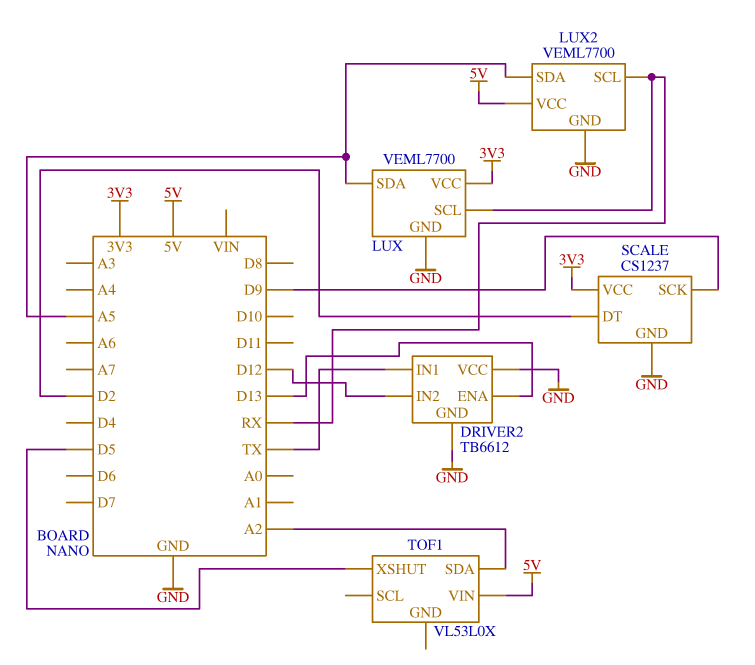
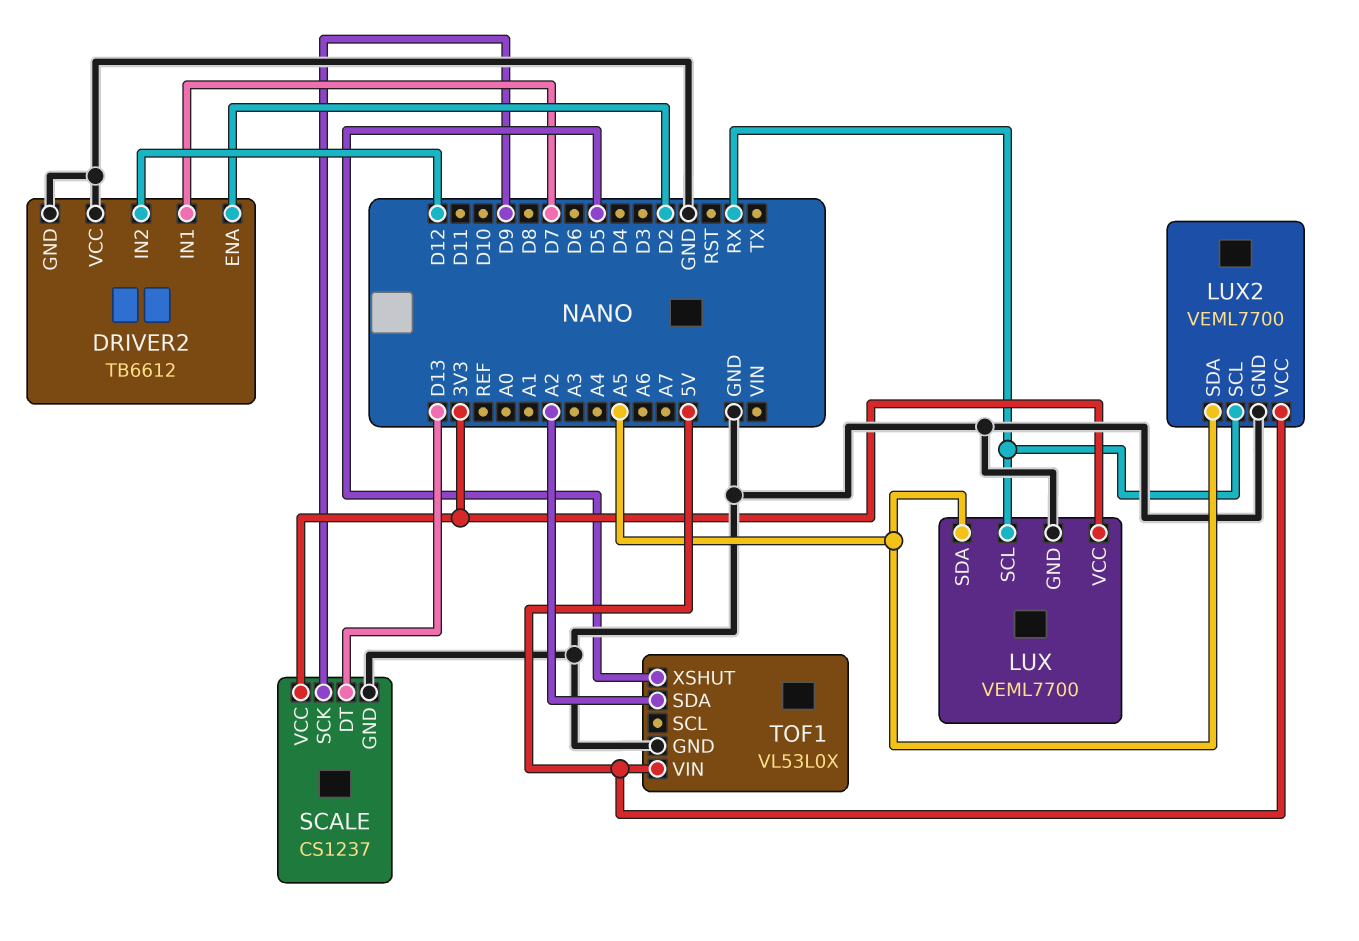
DRIVER2 pin ENA: D13 -> D2
DRIVER2 pin IN1: TX -> D7
SCALE pin DT: D2 -> D13
TOF1 pin GND: none -> GND

